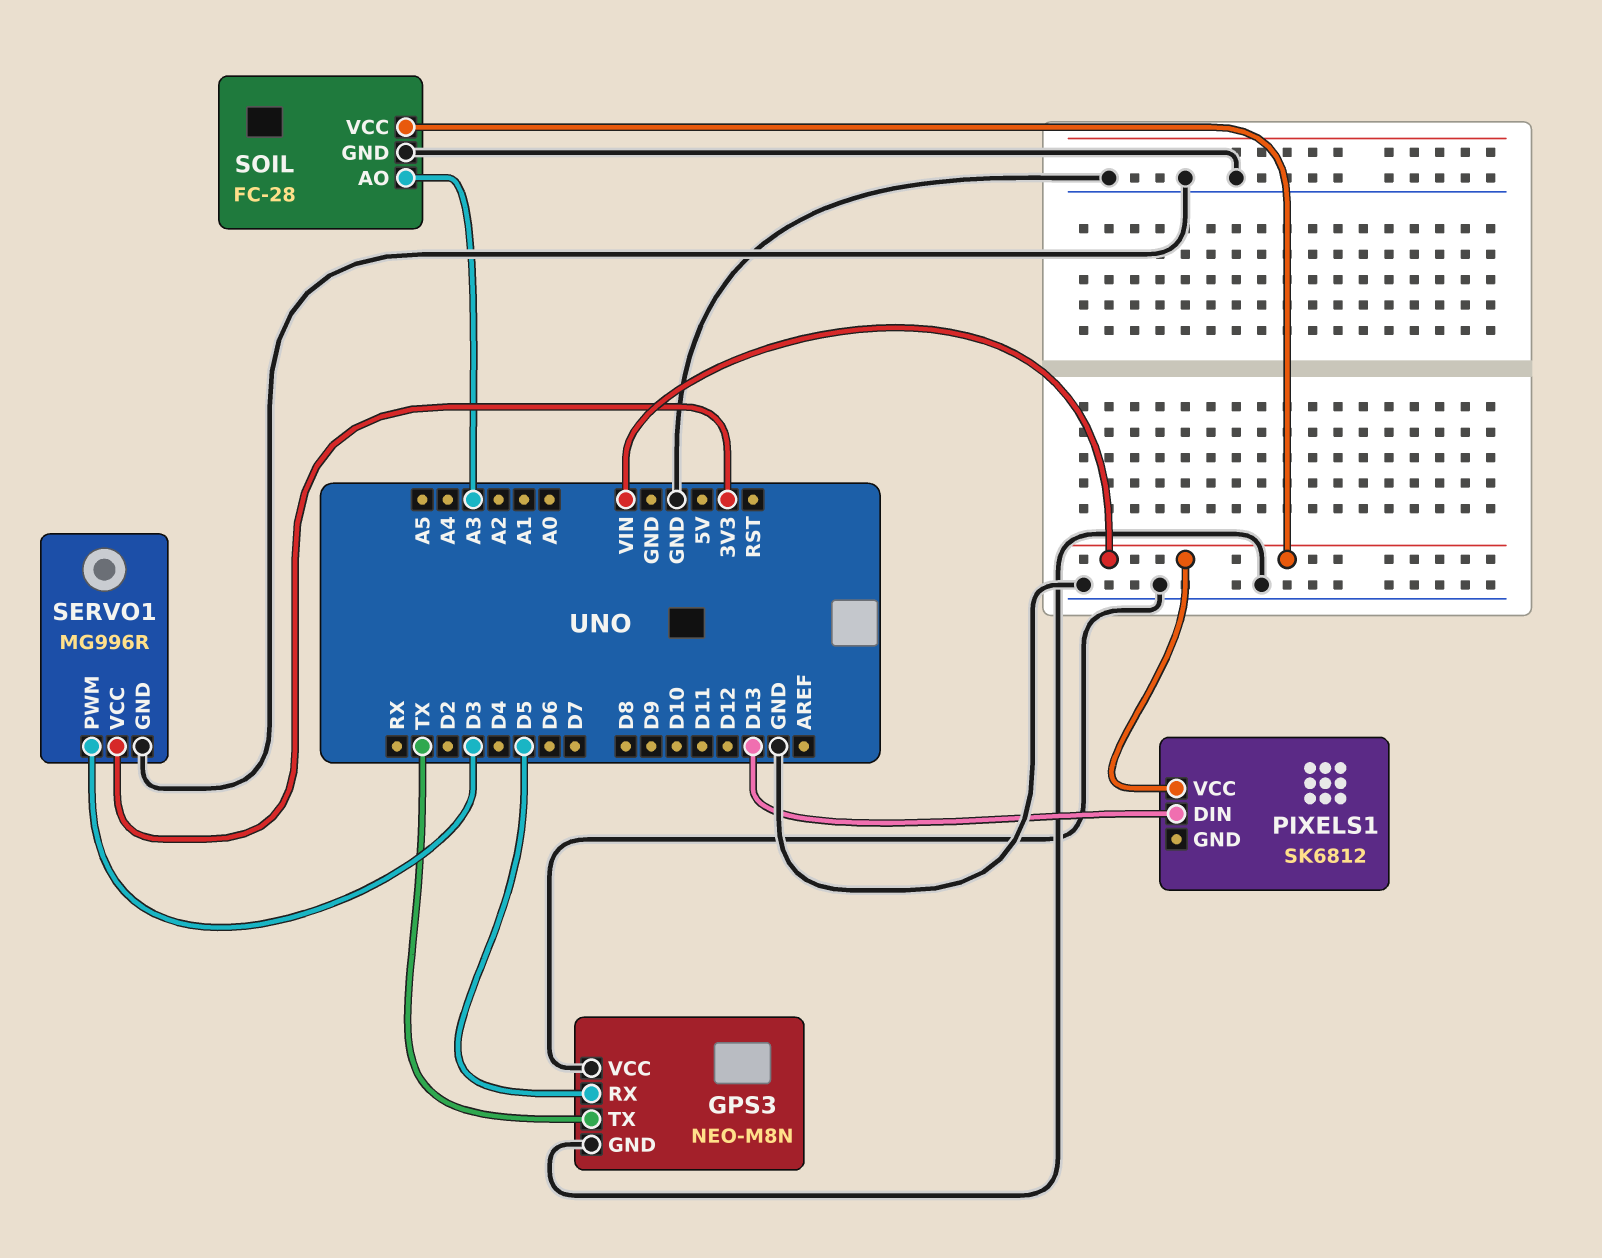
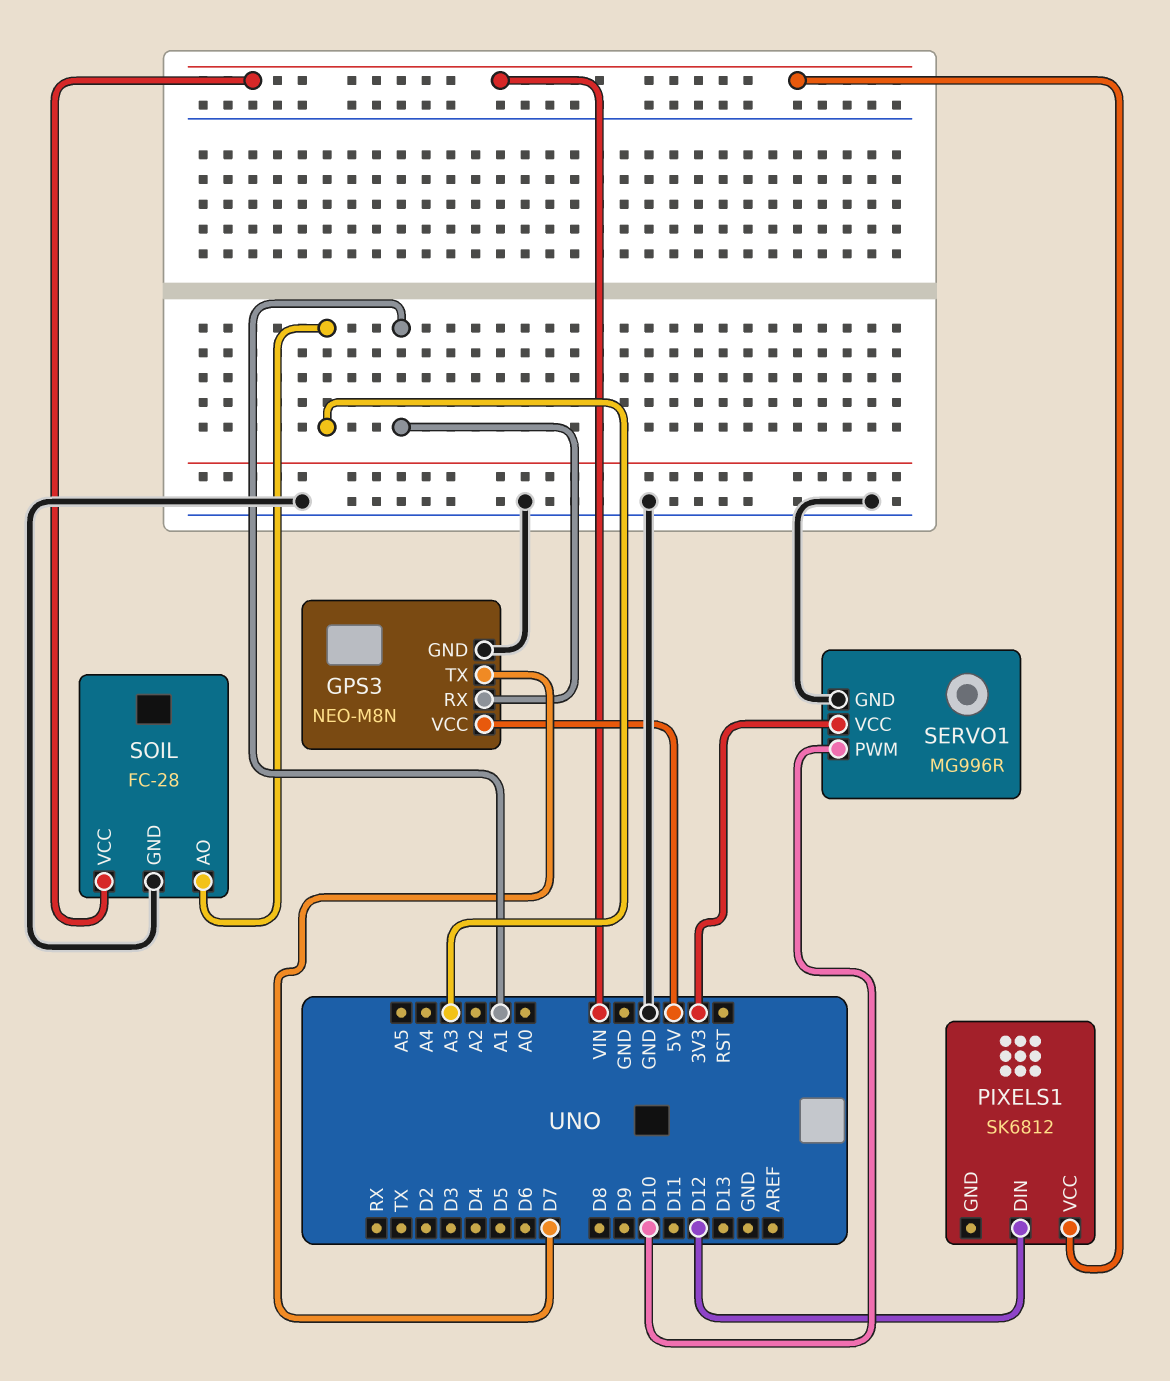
GPS3 pin RX: D5 -> A1
GPS3 pin TX: TX -> D7
GPS3 pin VCC: GND -> 5V
PIXELS1 pin DIN: D13 -> D12
SERVO1 pin PWM: D3 -> D10

